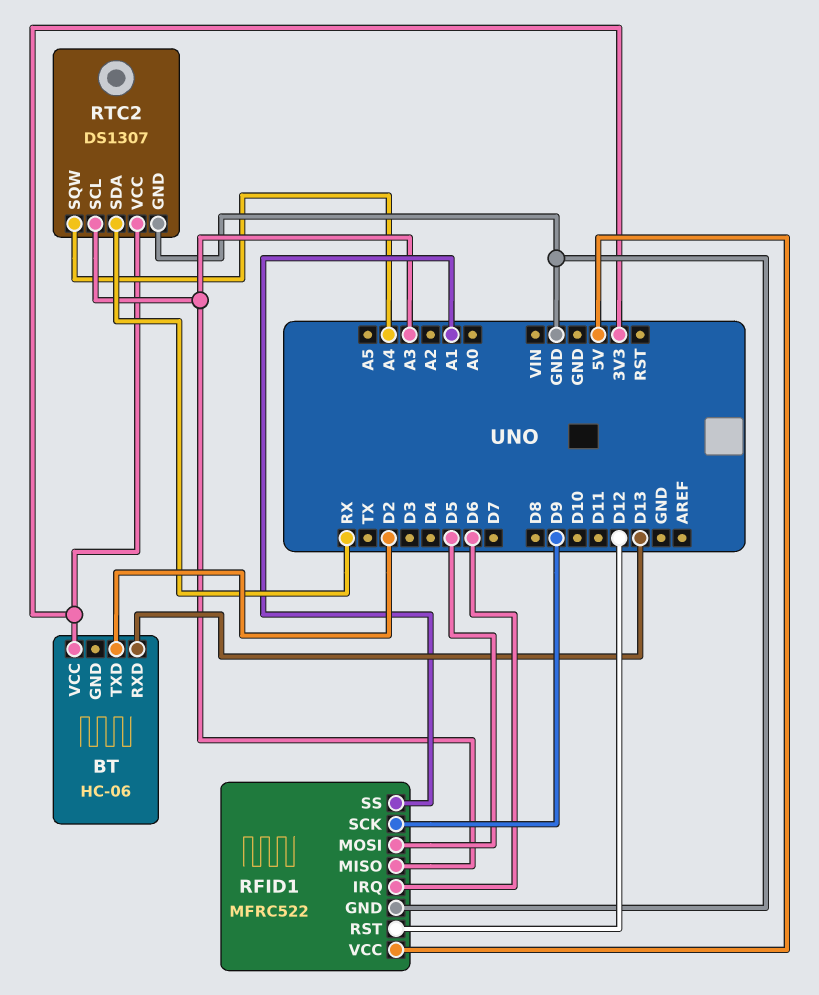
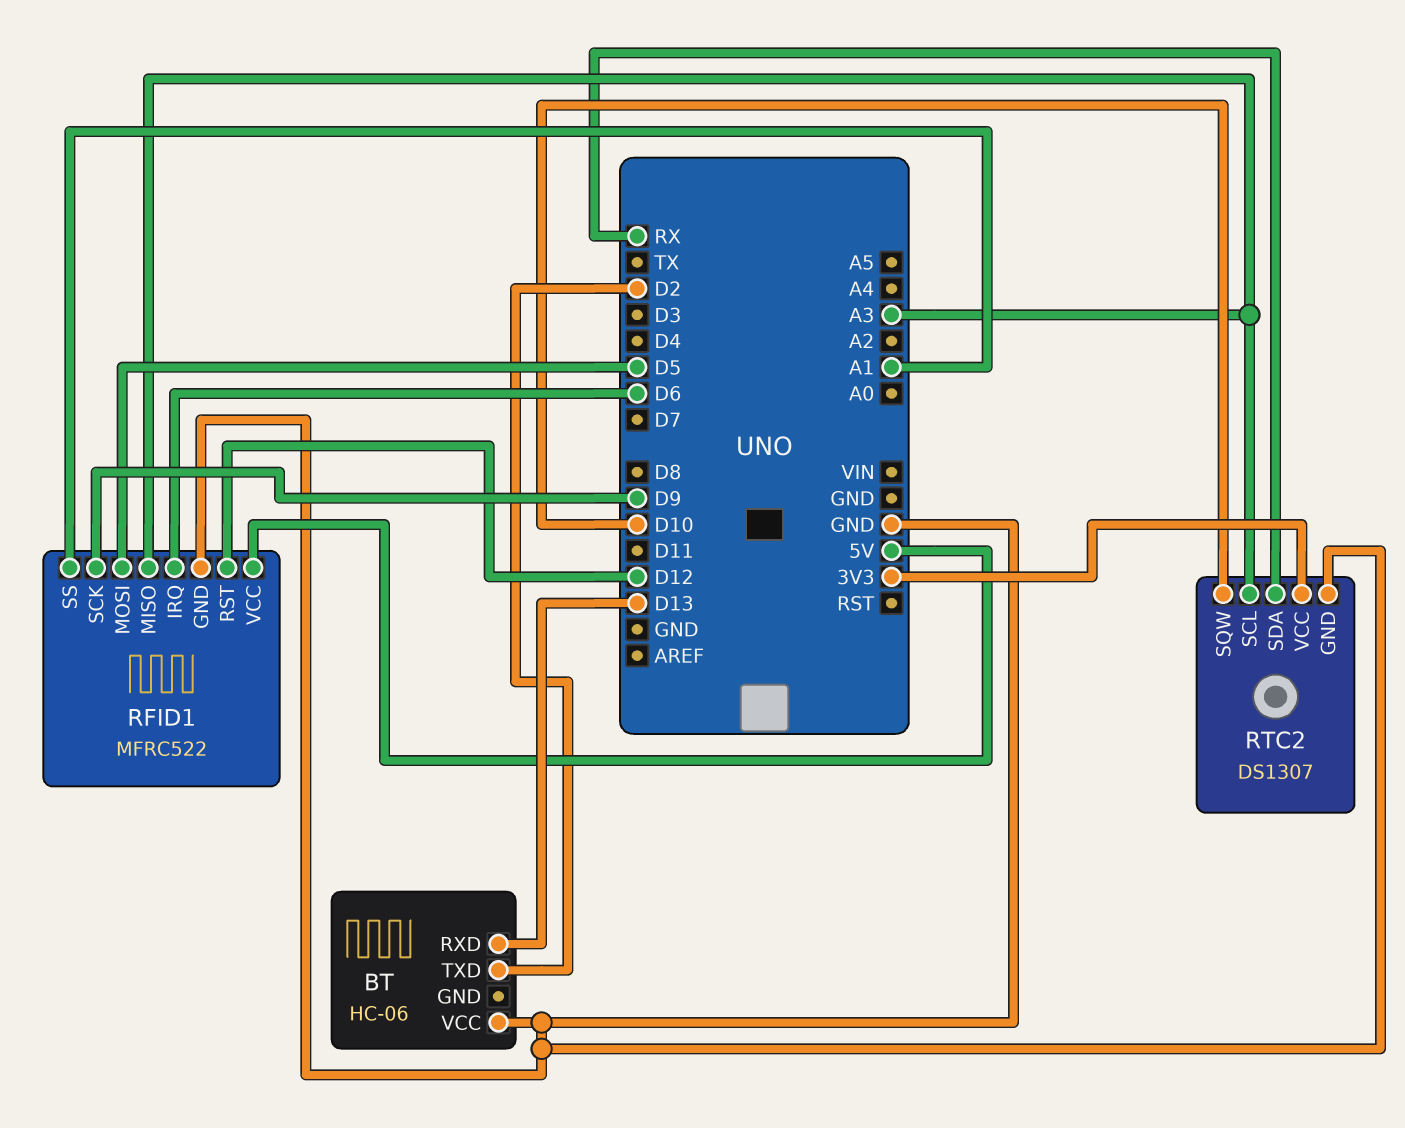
BT pin VCC: 3V3 -> GND
RTC2 pin SQW: A4 -> D10

